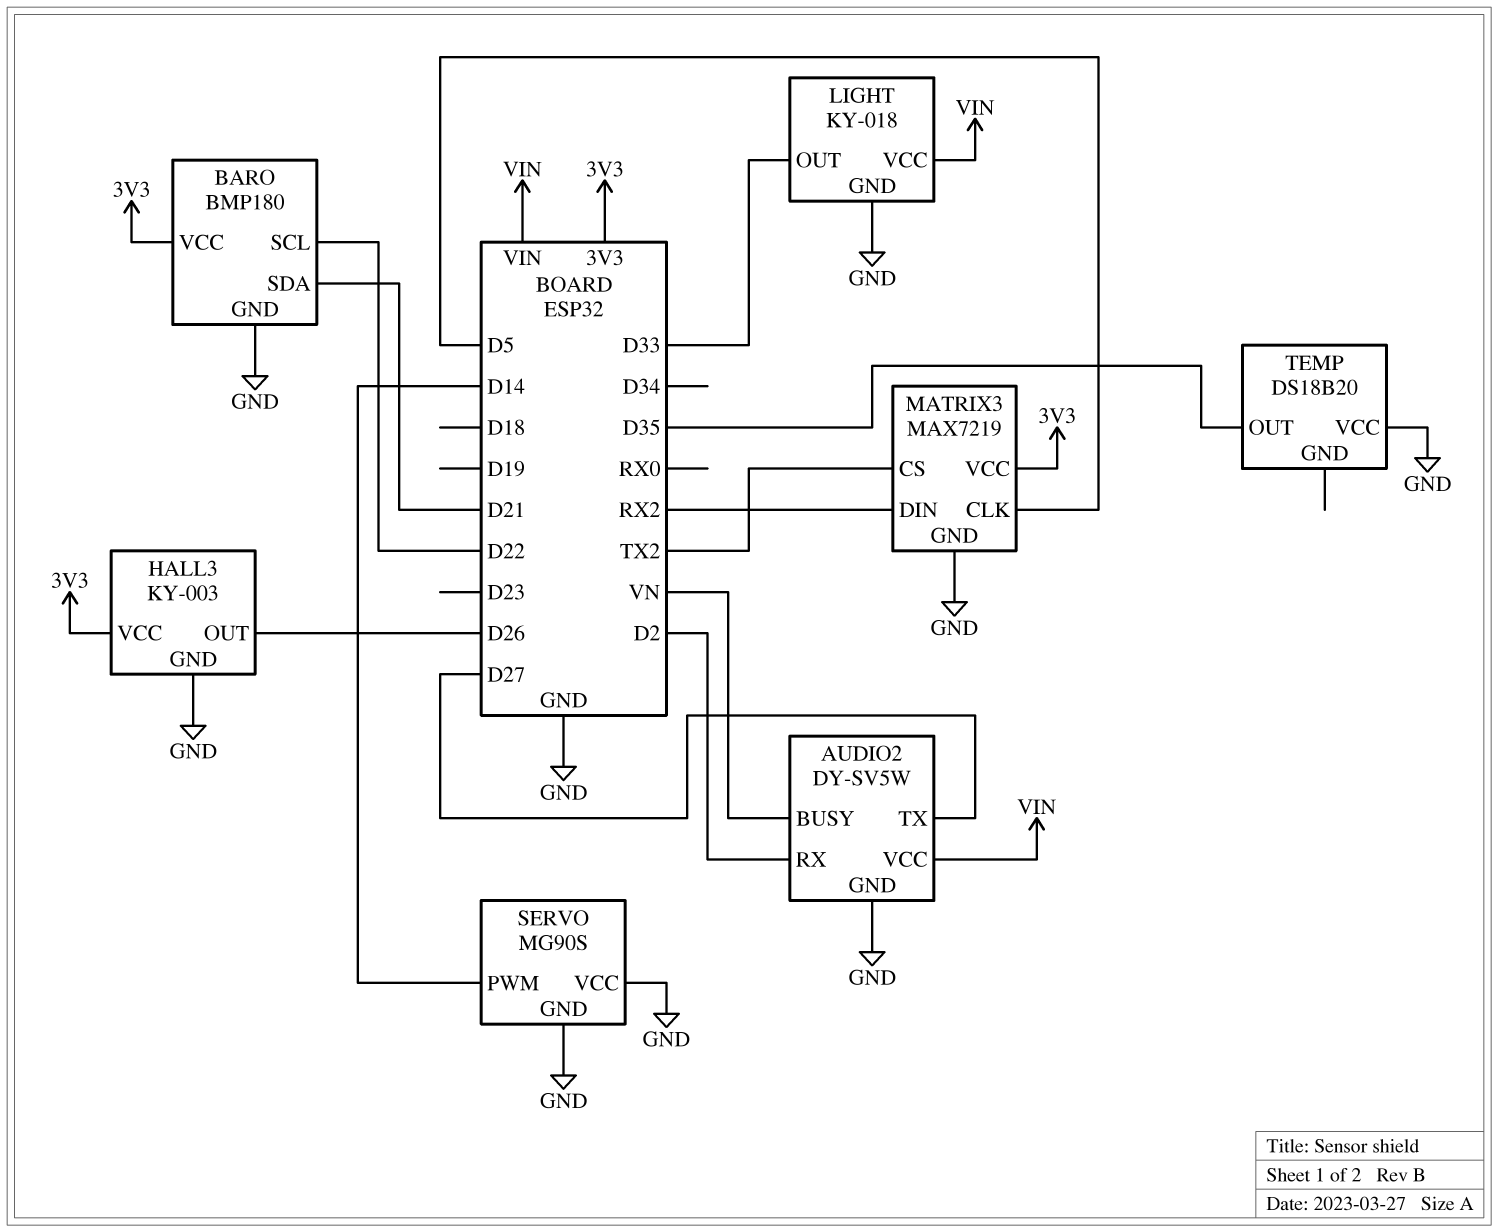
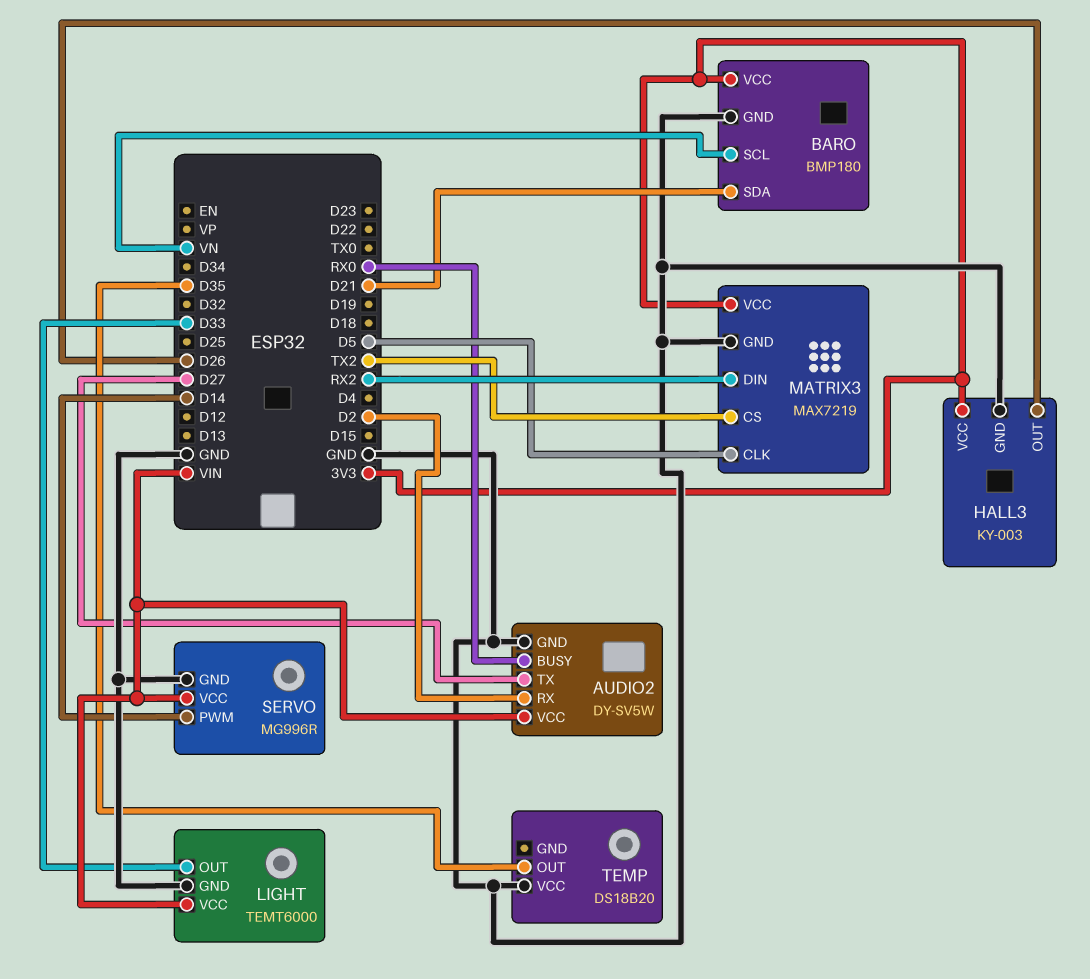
AUDIO2 pin BUSY: VN -> RX0
BARO pin SCL: D22 -> VN
LIGHT: KY-018 -> TEMT6000
SERVO: MG90S -> MG996R
SERVO pin VCC: GND -> VIN

